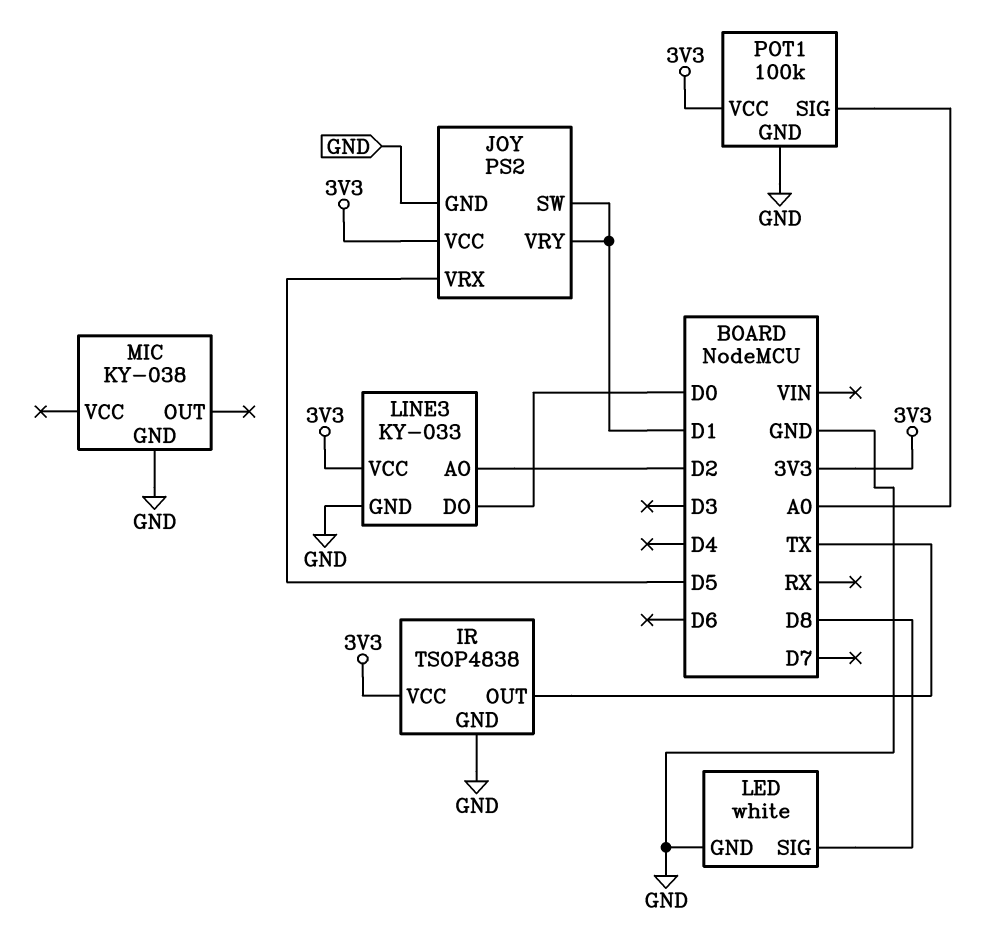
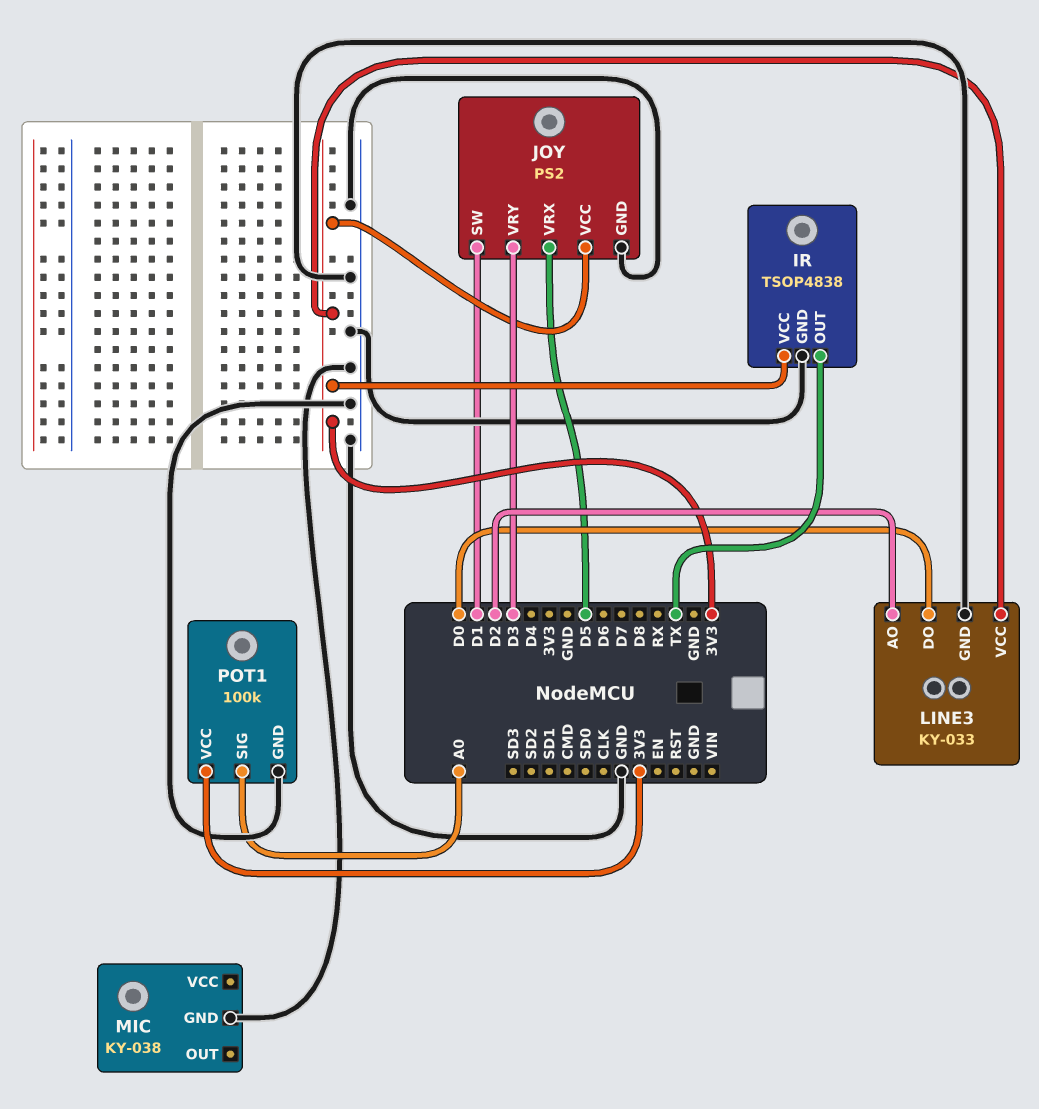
JOY pin VRY: D1 -> D3
LED: white -> none
LED pin GND: GND -> none
LED pin SIG: D8 -> none

